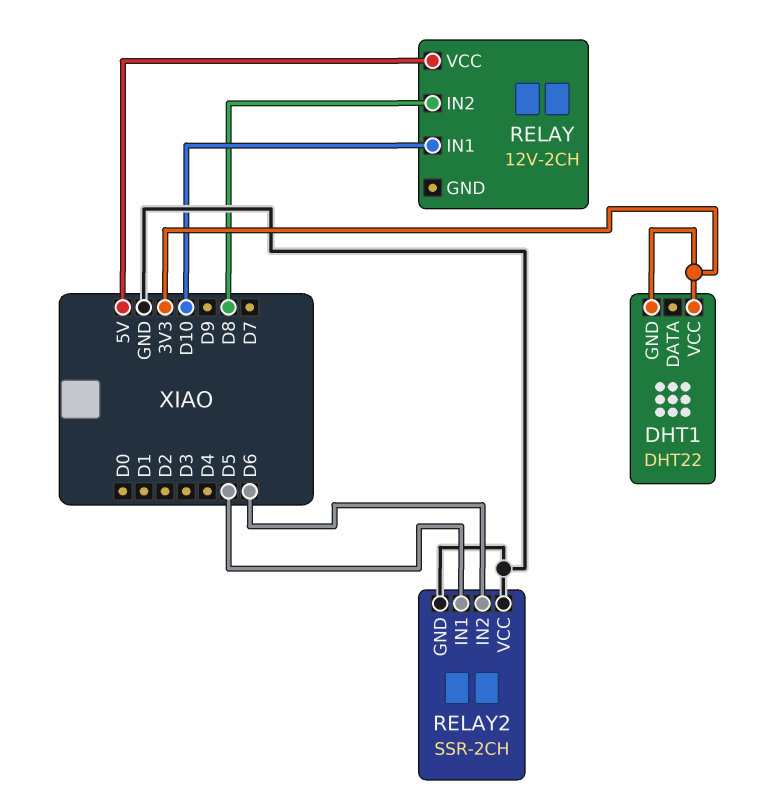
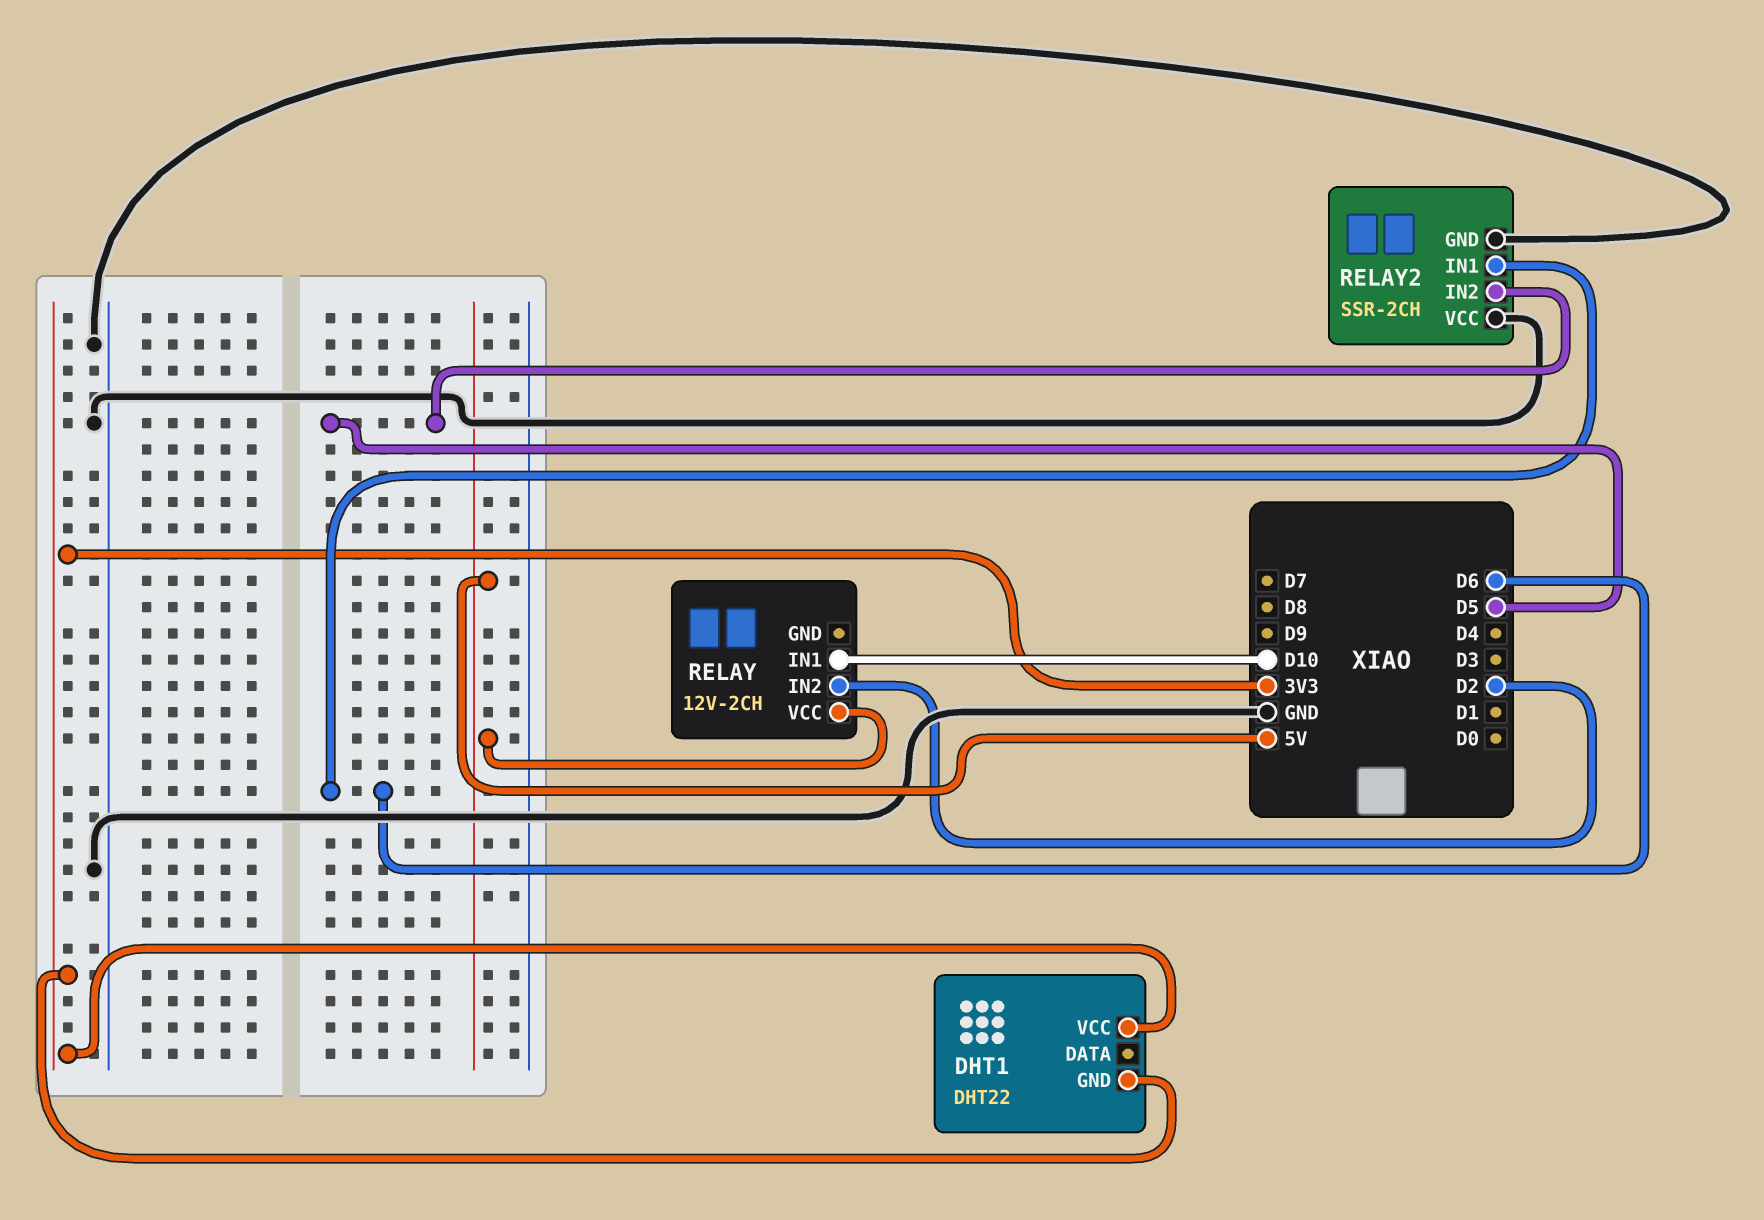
RELAY pin IN2: D8 -> D2
RELAY2 pin IN1: D5 -> D6
RELAY2 pin IN2: D6 -> D5

